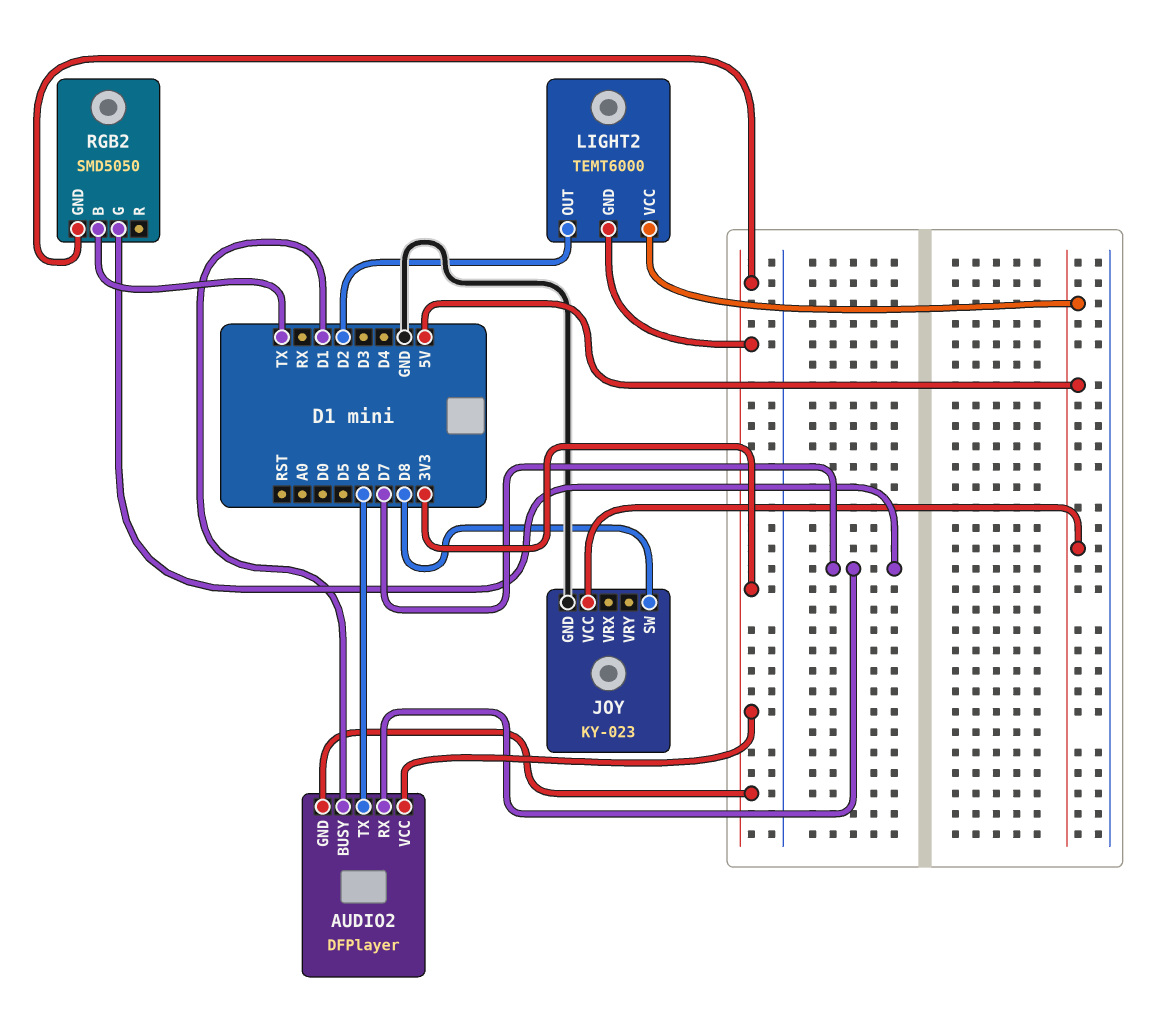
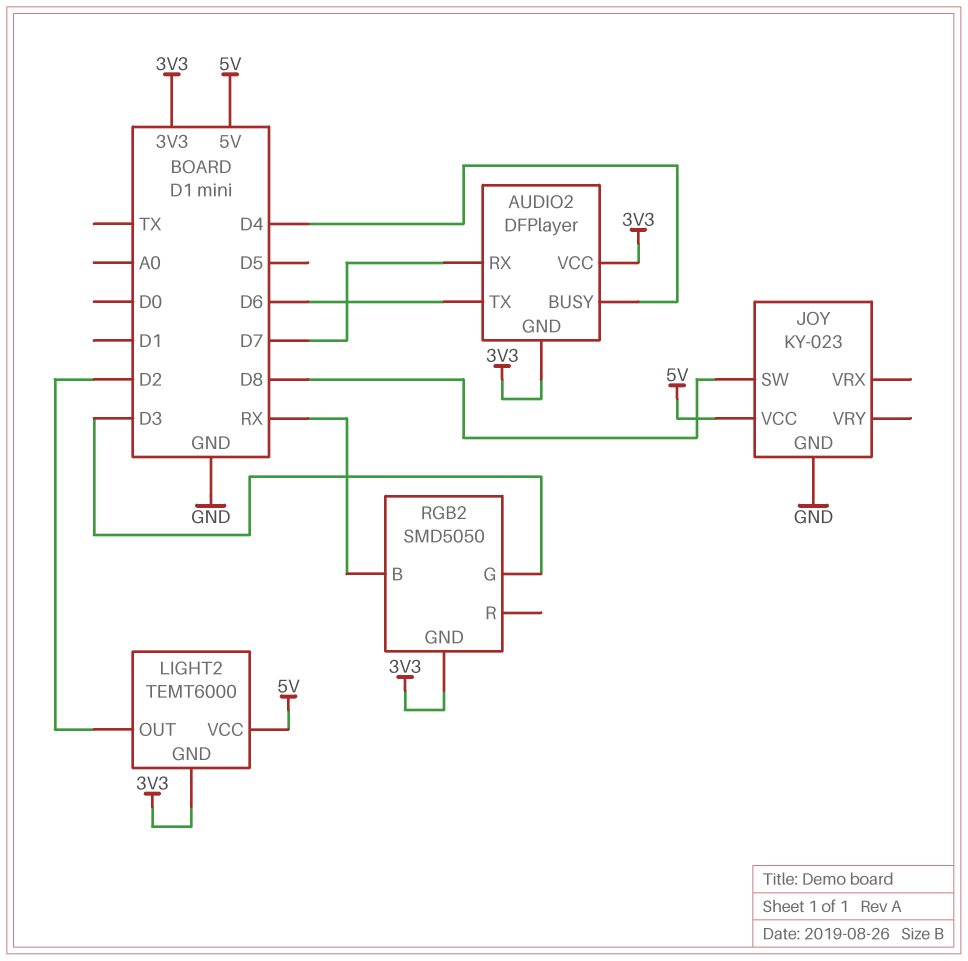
AUDIO2 pin BUSY: D1 -> D4
RGB2 pin B: TX -> RX
RGB2 pin G: D7 -> D3

